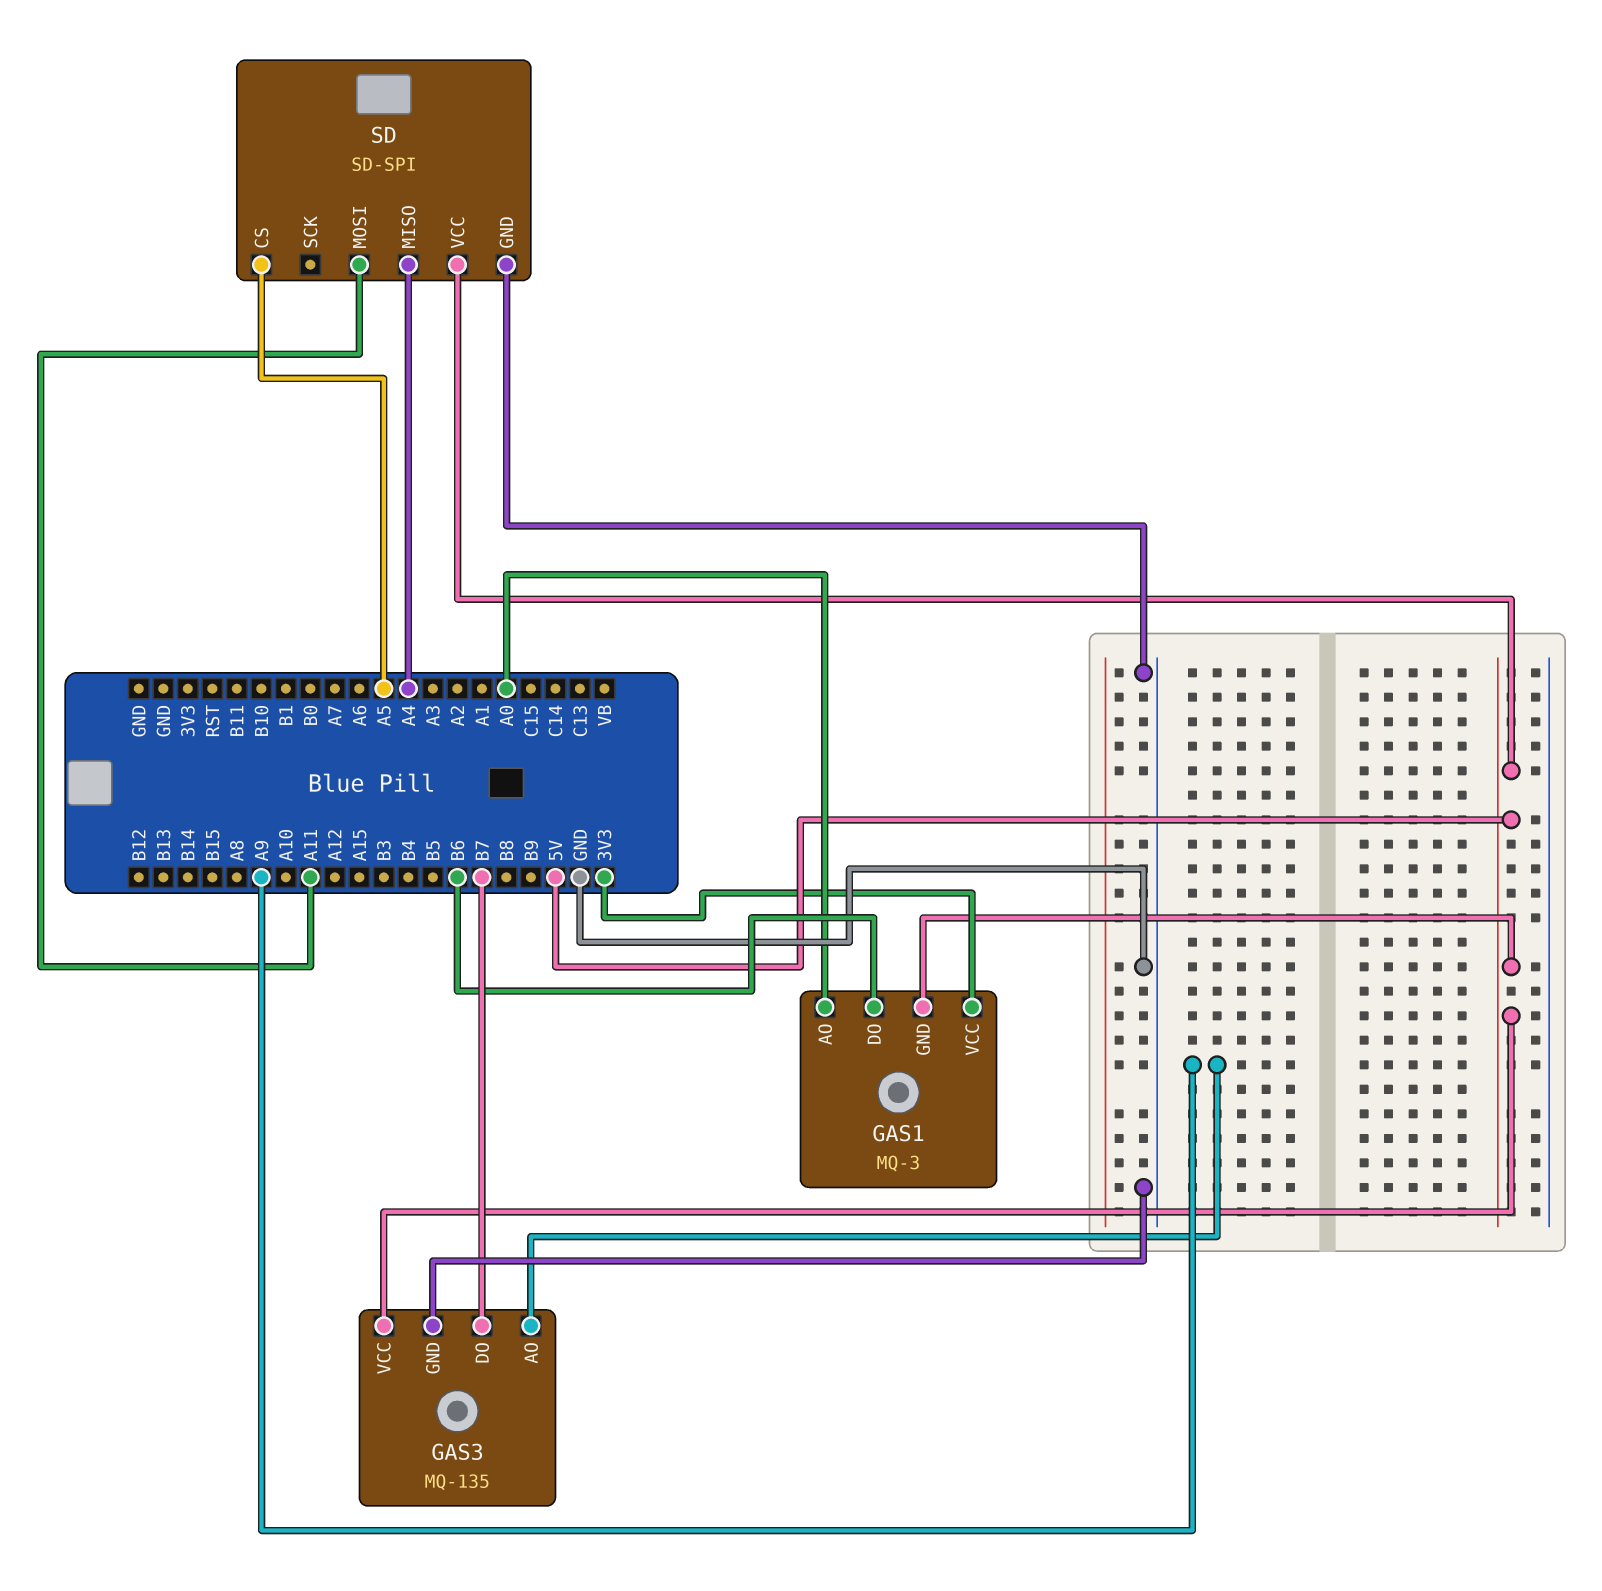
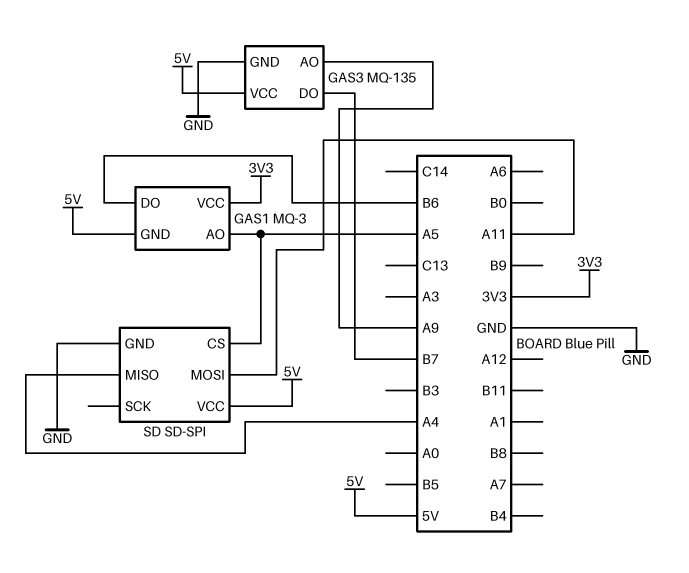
GAS1 pin AO: A0 -> A5

